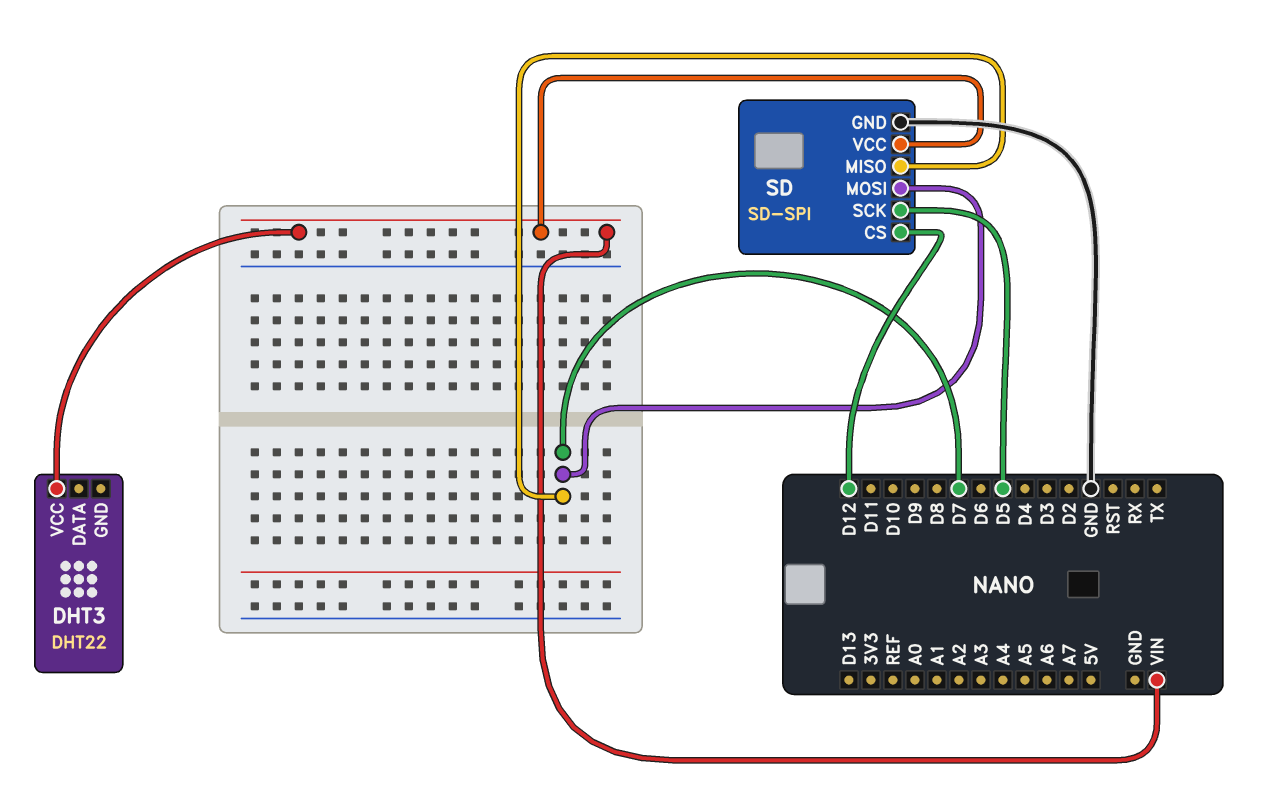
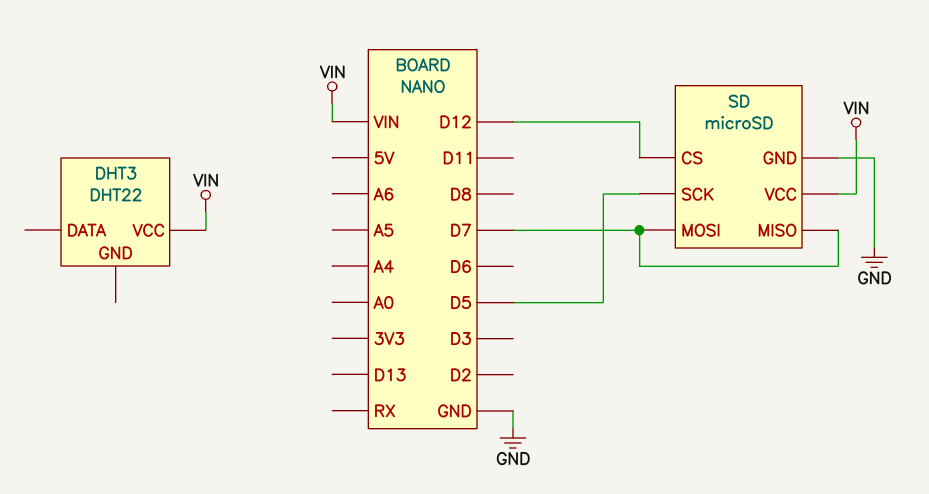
SD: SD-SPI -> microSD

